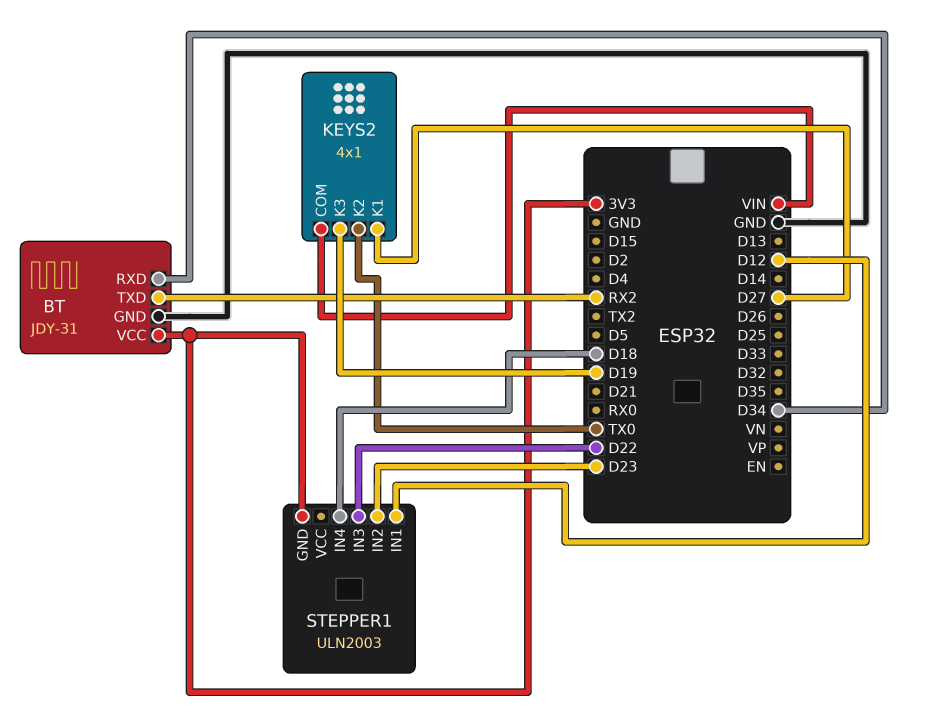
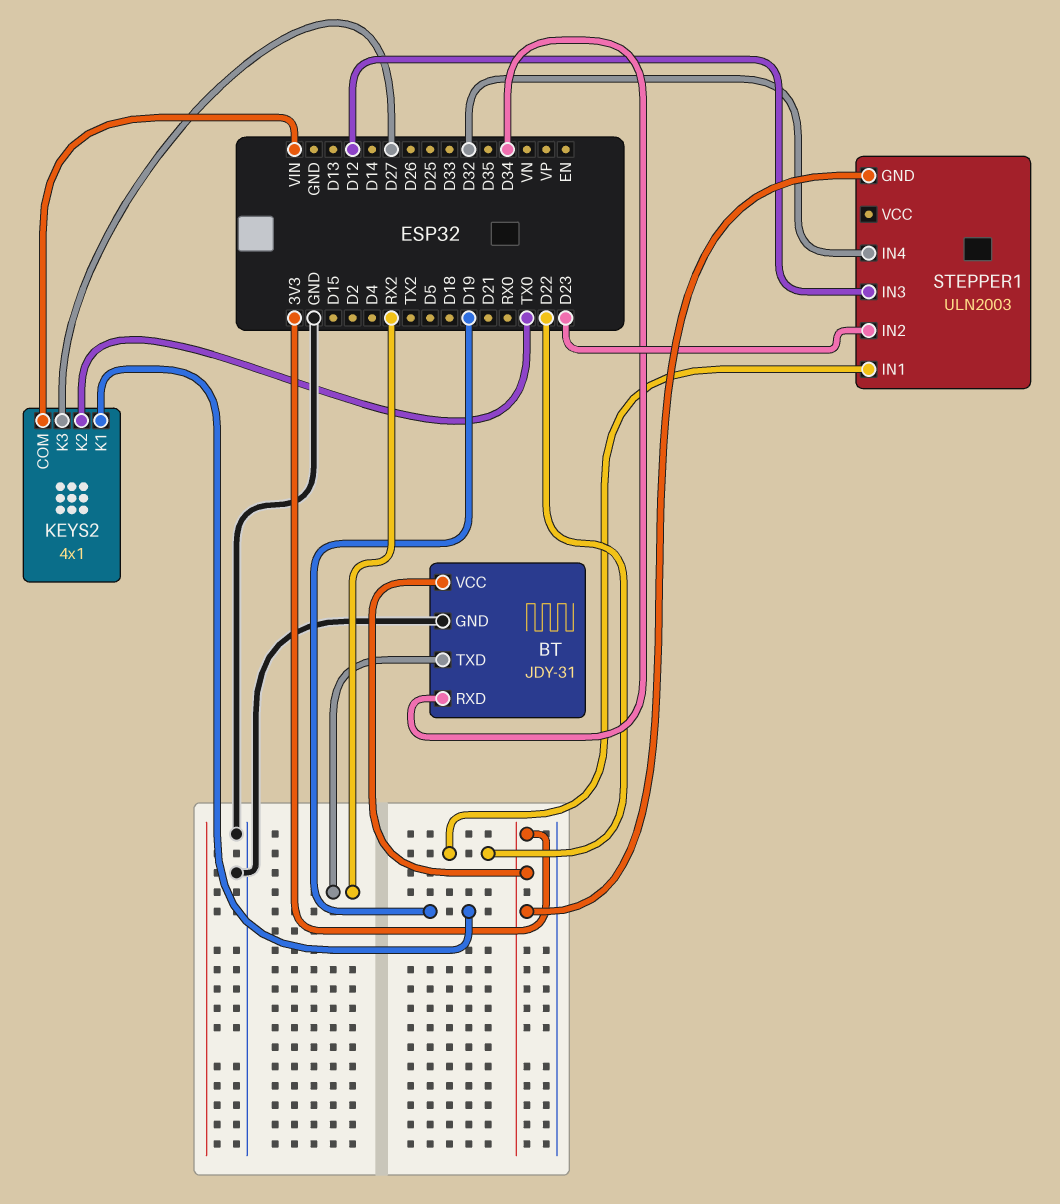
KEYS2 pin K1: D27 -> D19
KEYS2 pin K3: D19 -> D27
STEPPER1 pin IN1: D12 -> D22
STEPPER1 pin IN3: D22 -> D12
STEPPER1 pin IN4: D18 -> D32

